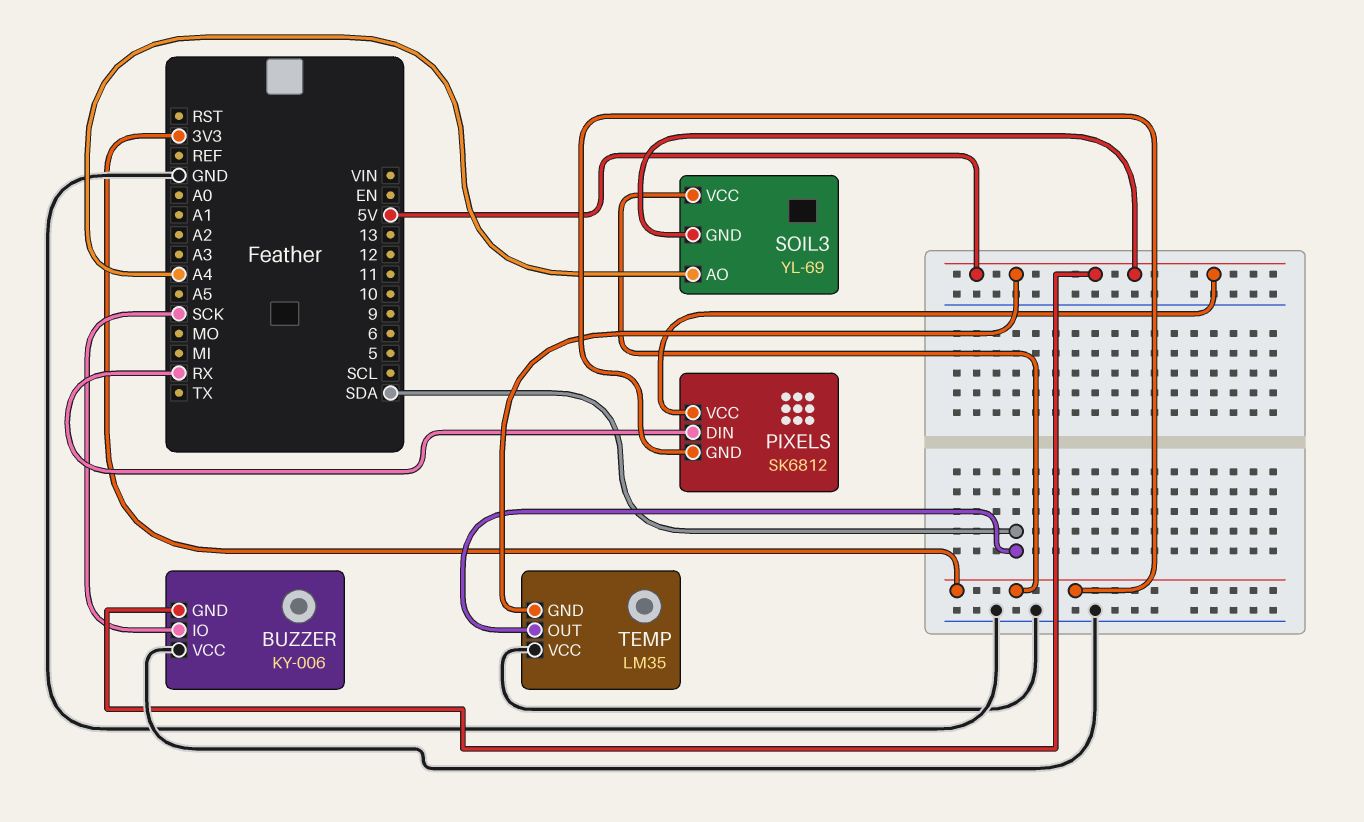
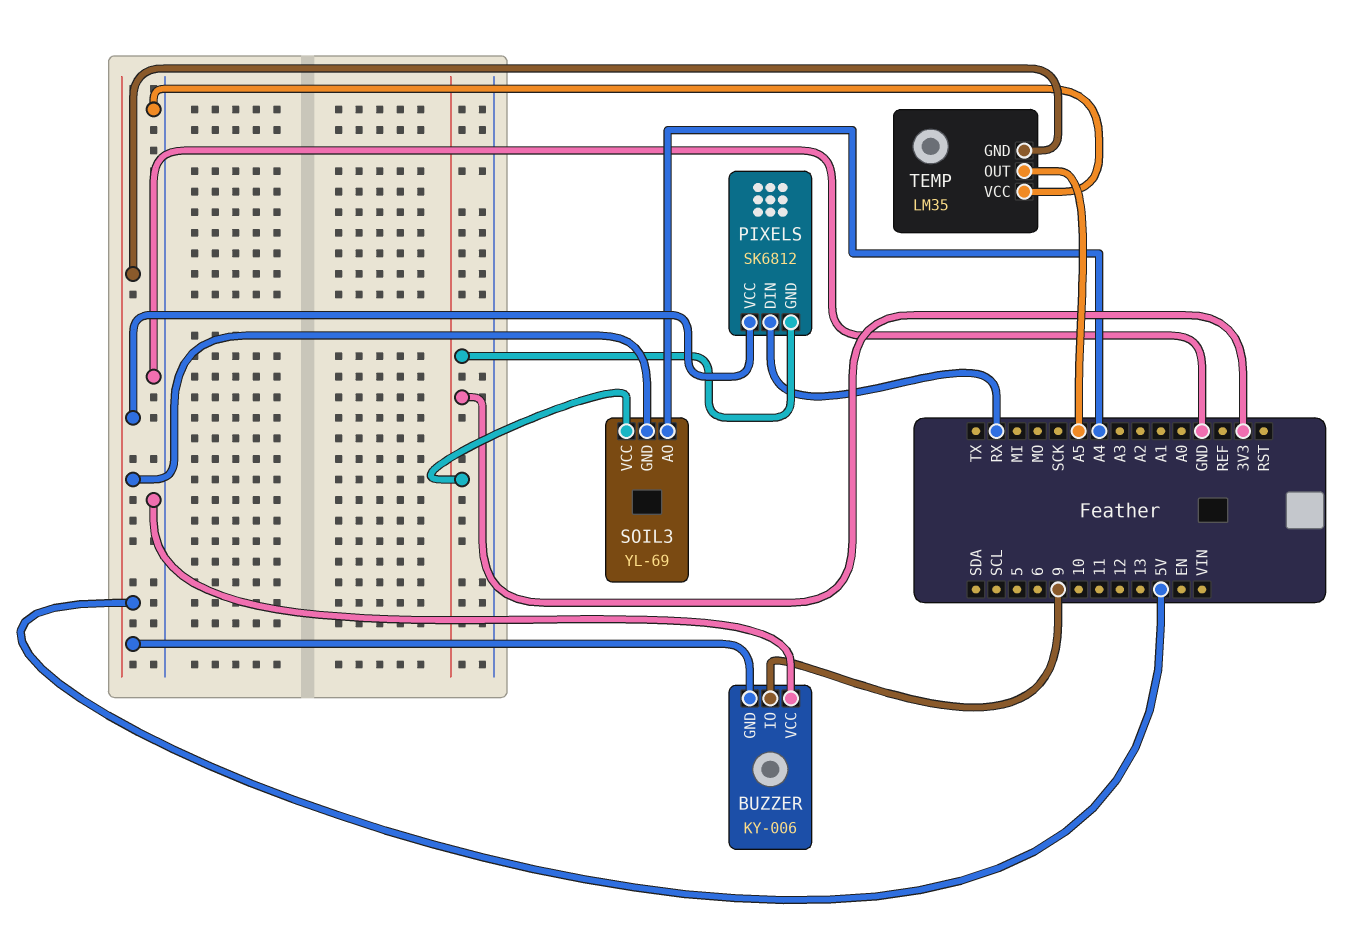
BUZZER pin IO: SCK -> 9
TEMP pin OUT: SDA -> A5

